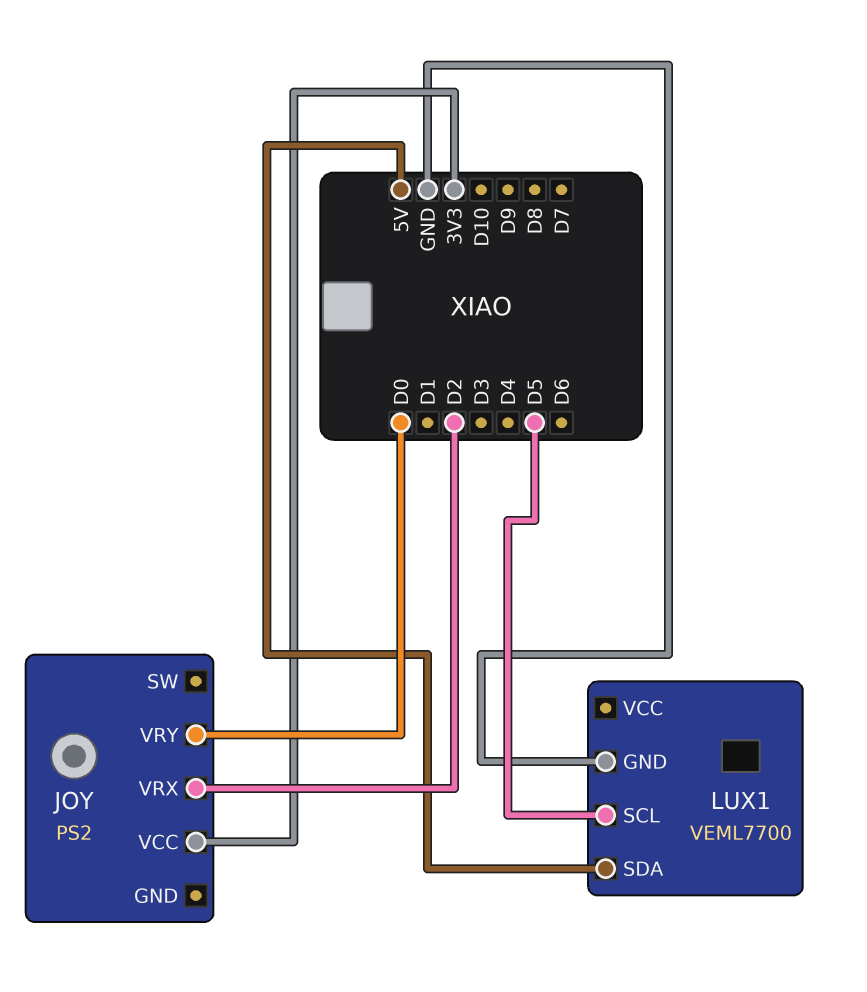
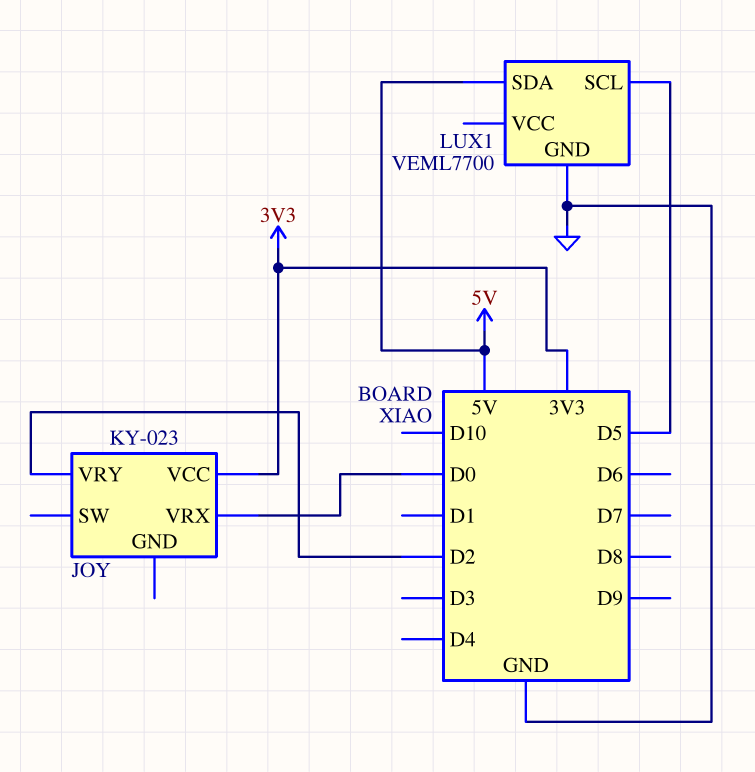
JOY: PS2 -> KY-023
JOY pin VRX: D2 -> D0
JOY pin VRY: D0 -> D2

